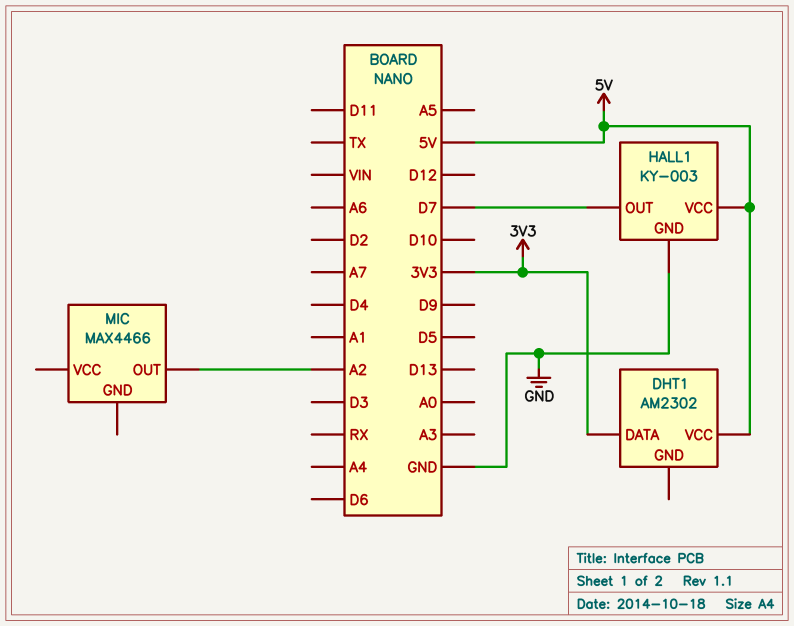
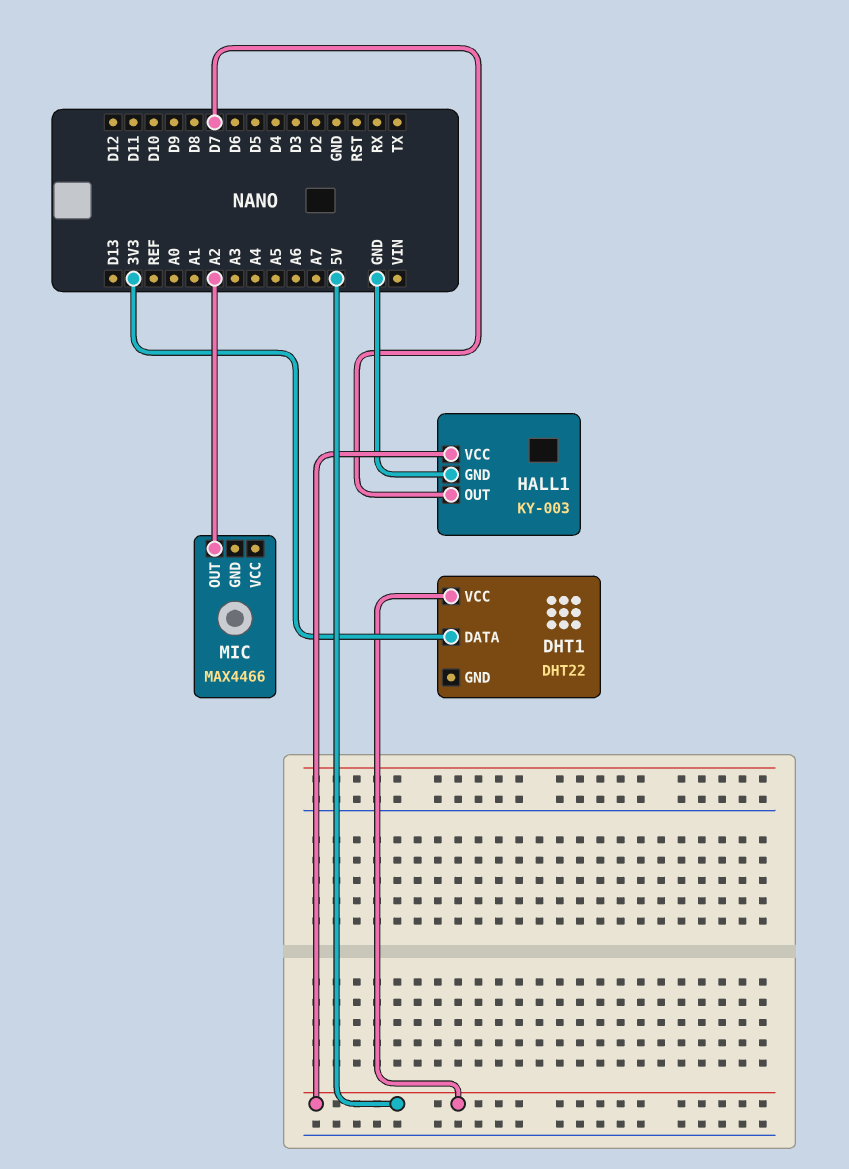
DHT1: AM2302 -> DHT22

